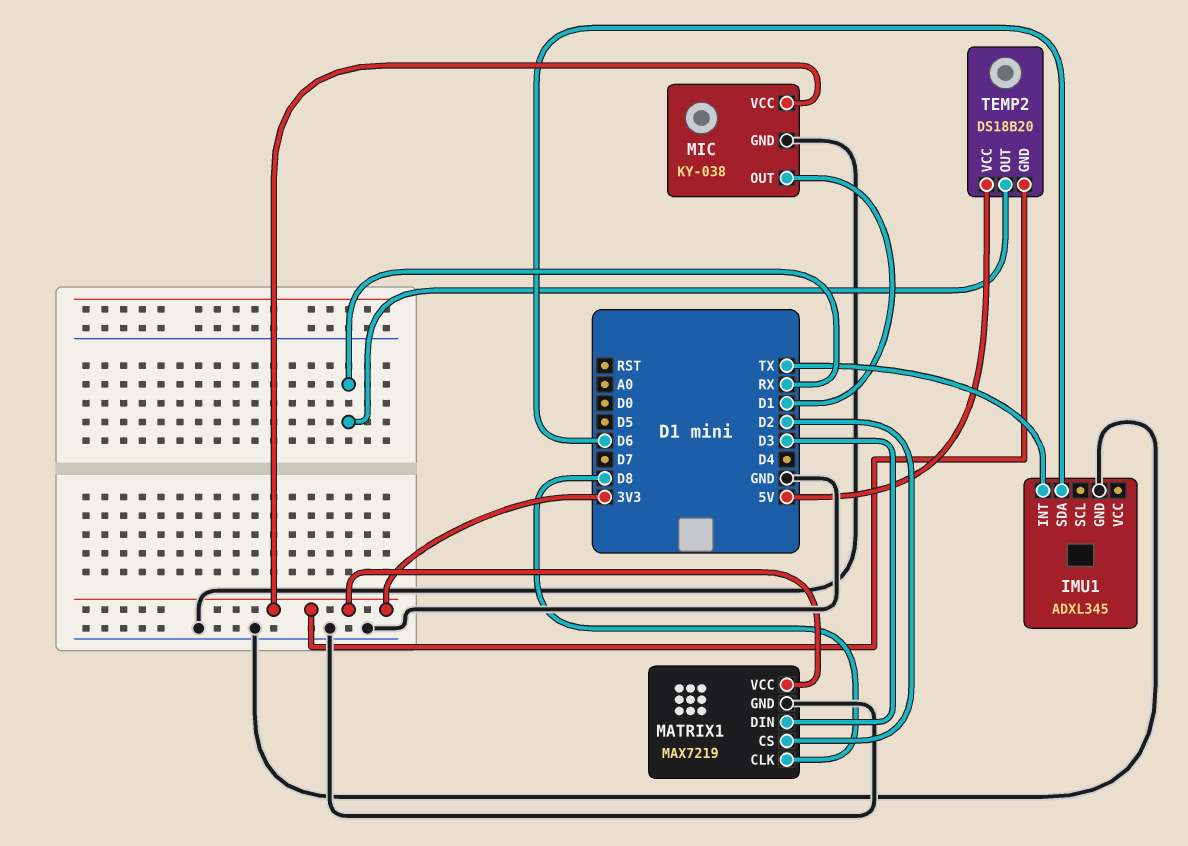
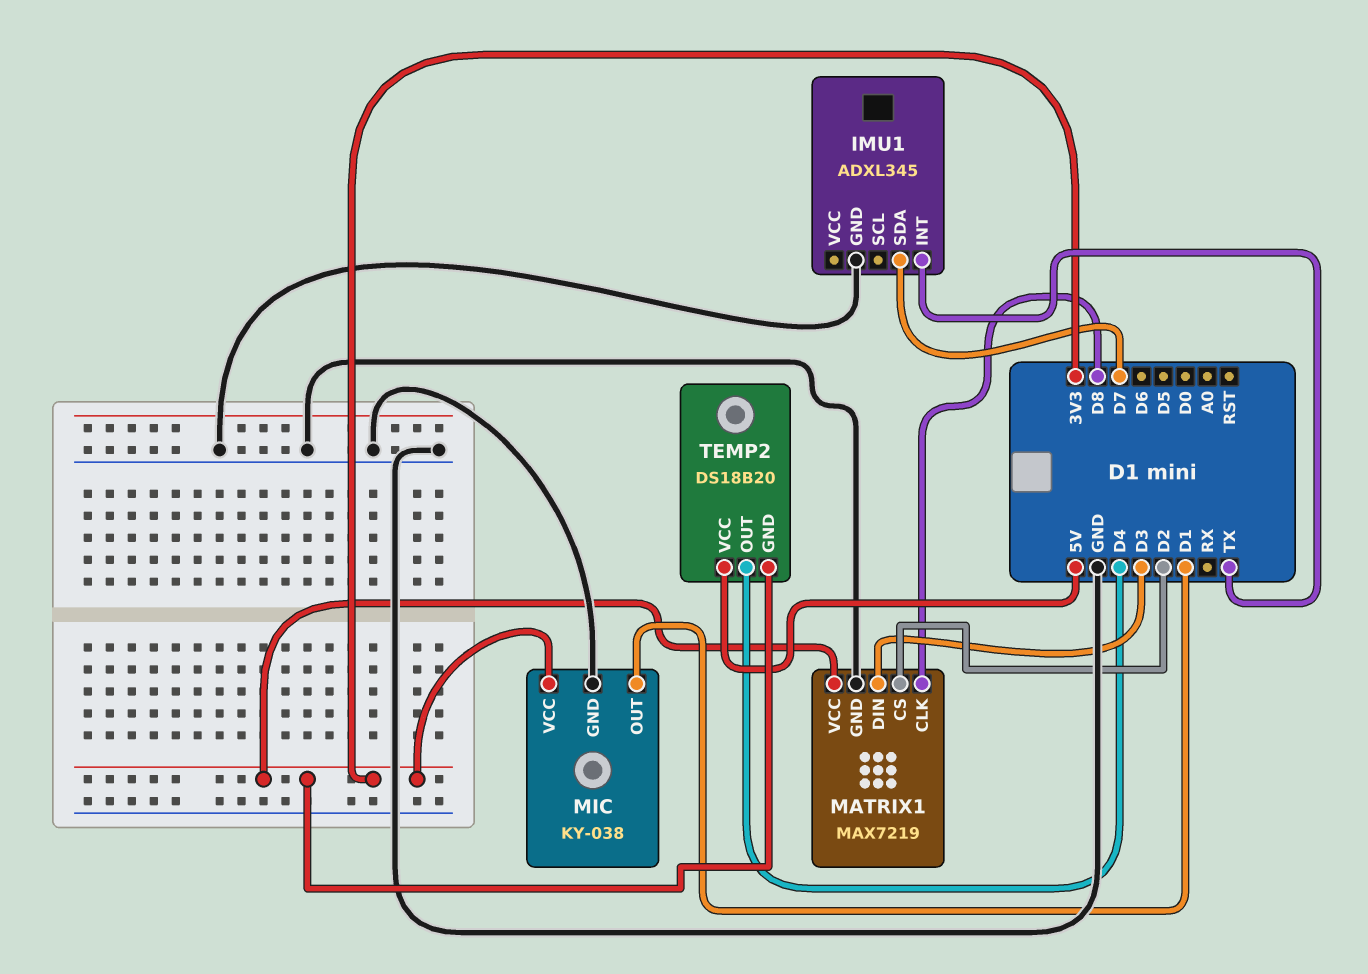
IMU1 pin SDA: D6 -> D7
TEMP2 pin OUT: RX -> D4

